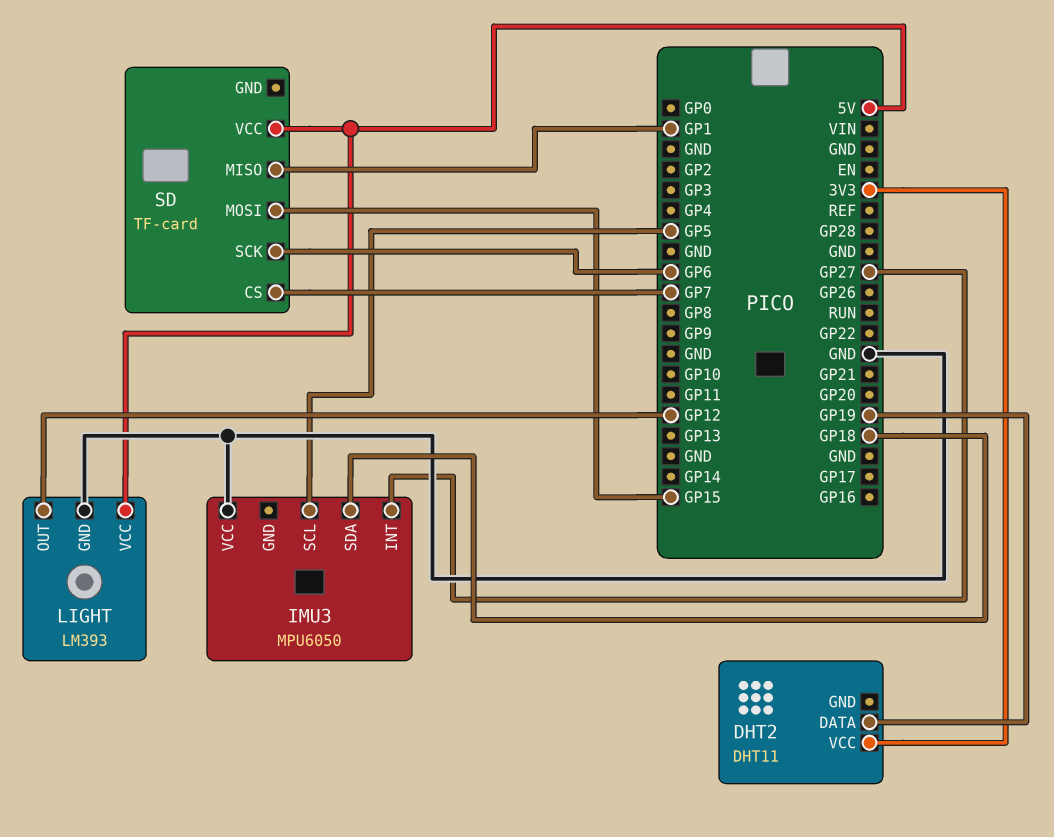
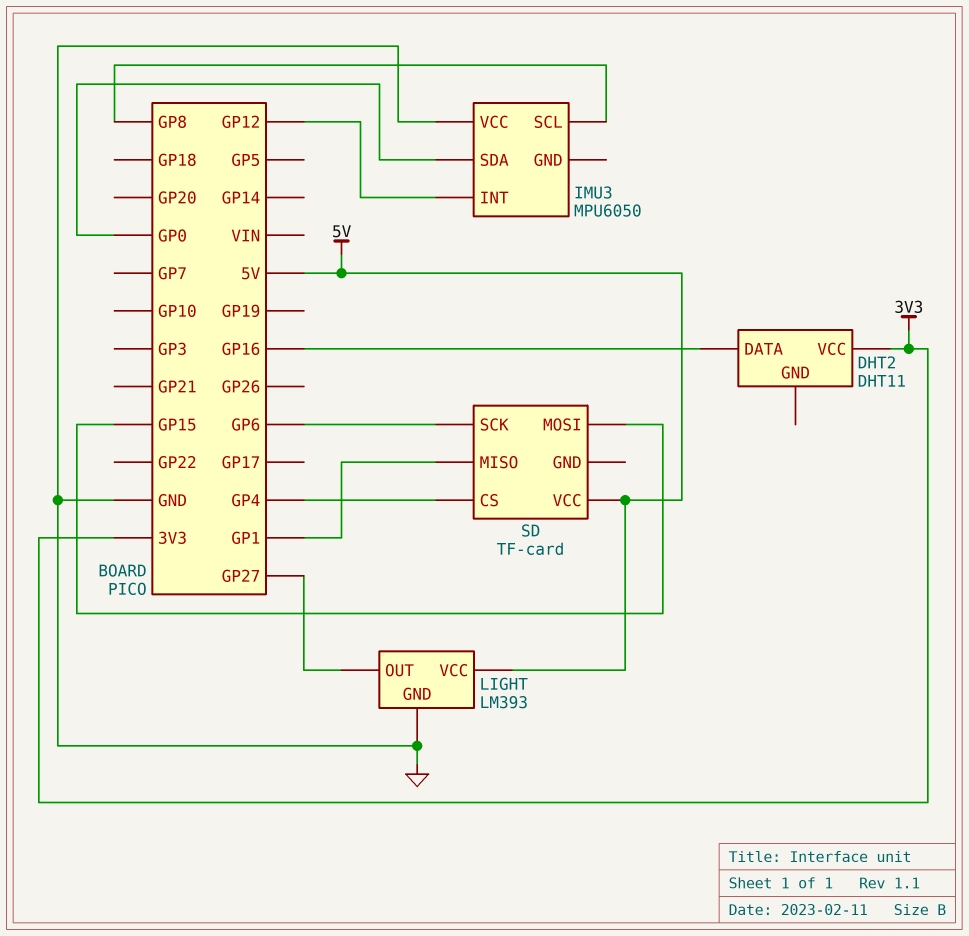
DHT2 pin DATA: GP19 -> GP16
IMU3 pin INT: GP27 -> GP12
IMU3 pin SCL: GP5 -> GP8
IMU3 pin SDA: GP18 -> GP0
LIGHT pin OUT: GP12 -> GP27
SD pin CS: GP7 -> GP4

